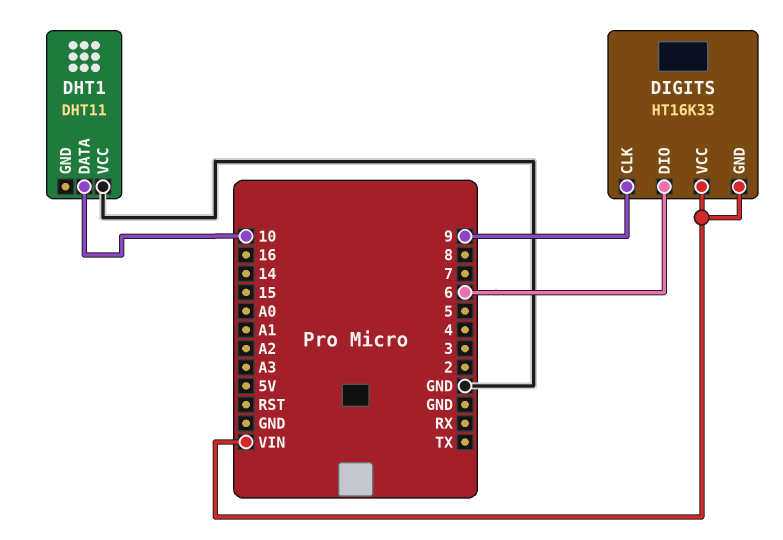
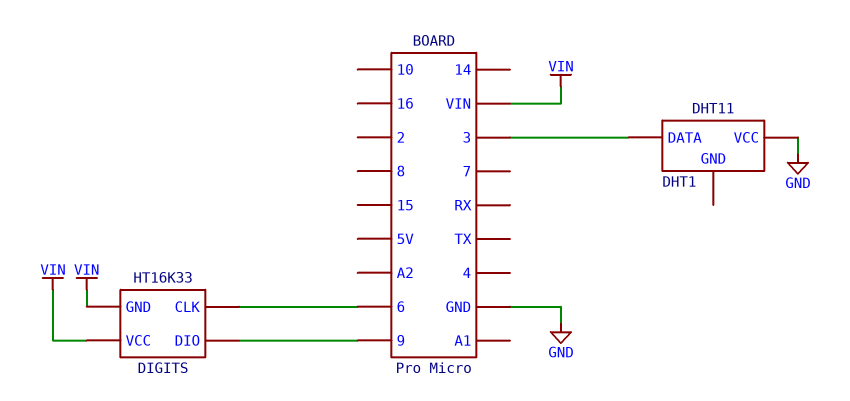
DHT1 pin DATA: 10 -> 3
DIGITS pin CLK: 9 -> 6
DIGITS pin DIO: 6 -> 9

